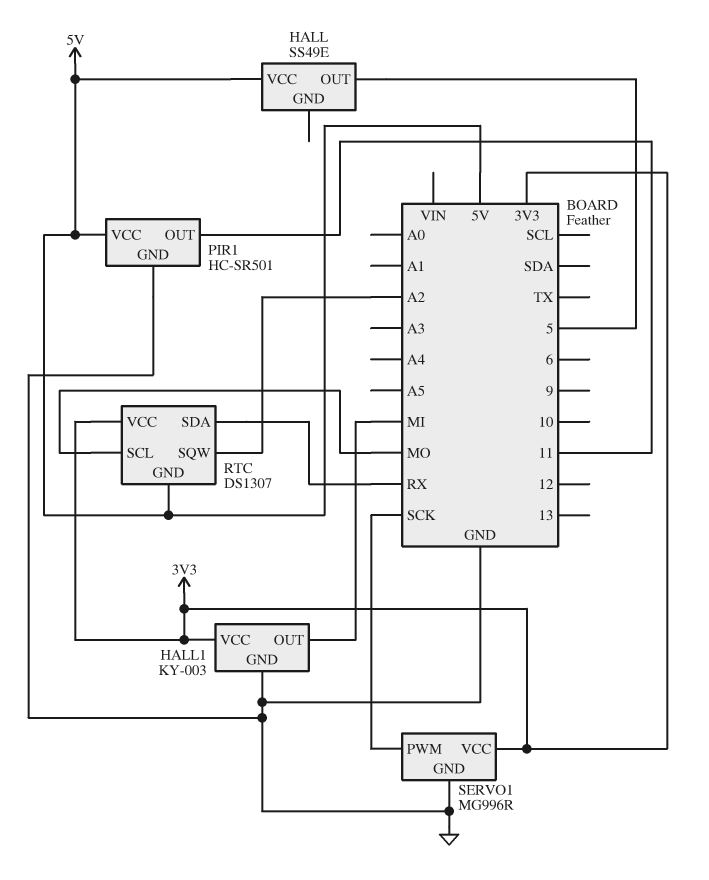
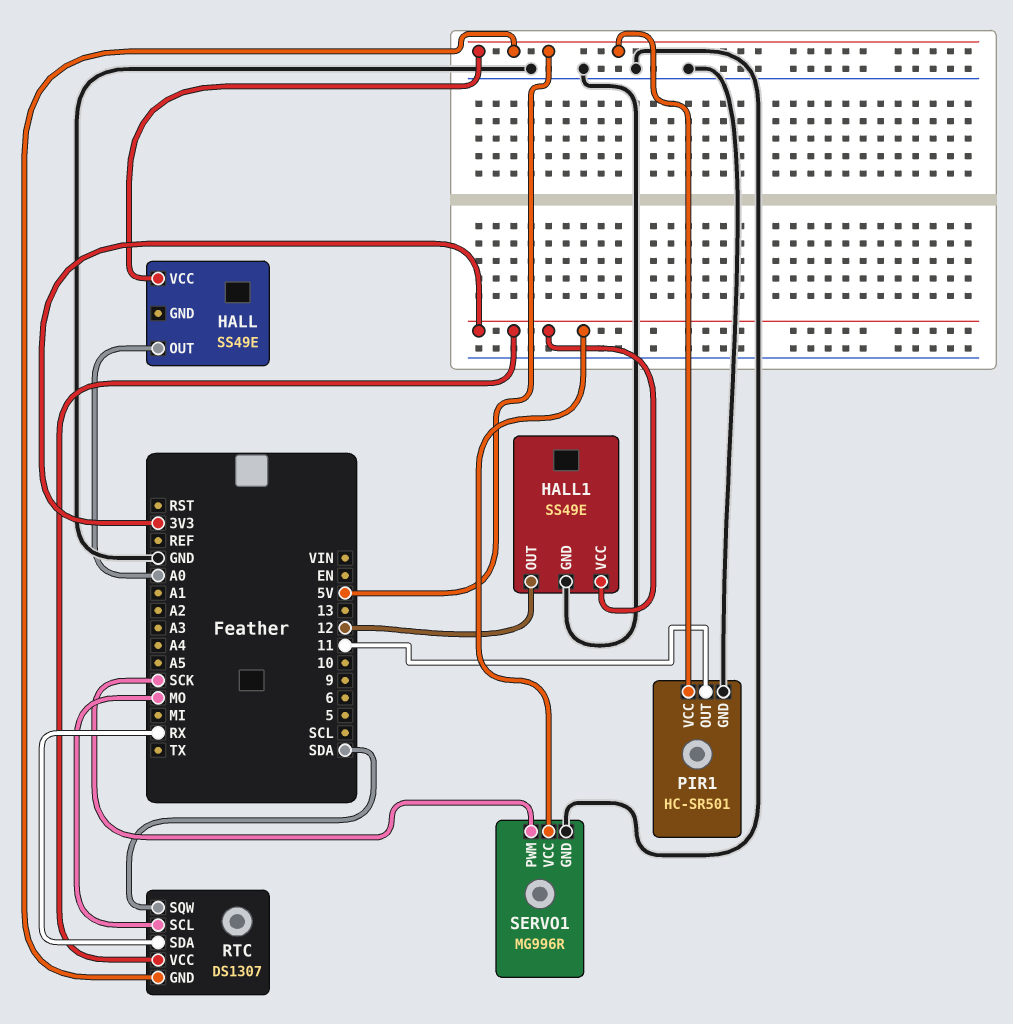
HALL pin OUT: 5 -> A0
HALL1: KY-003 -> SS49E
HALL1 pin OUT: MI -> 12
RTC pin SQW: A2 -> SDA

